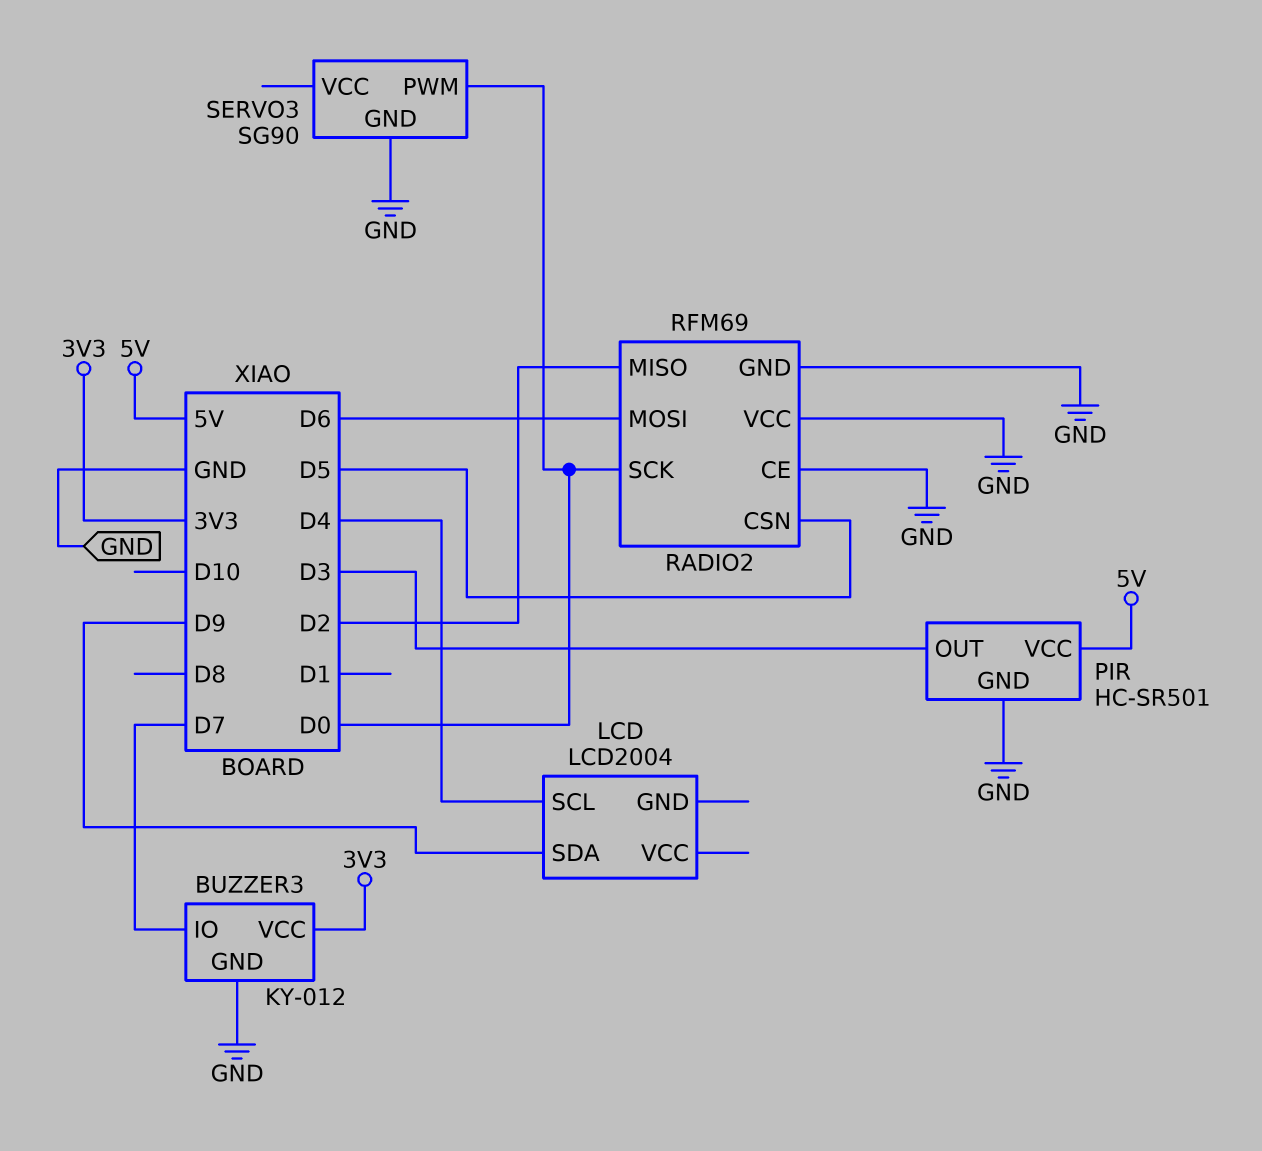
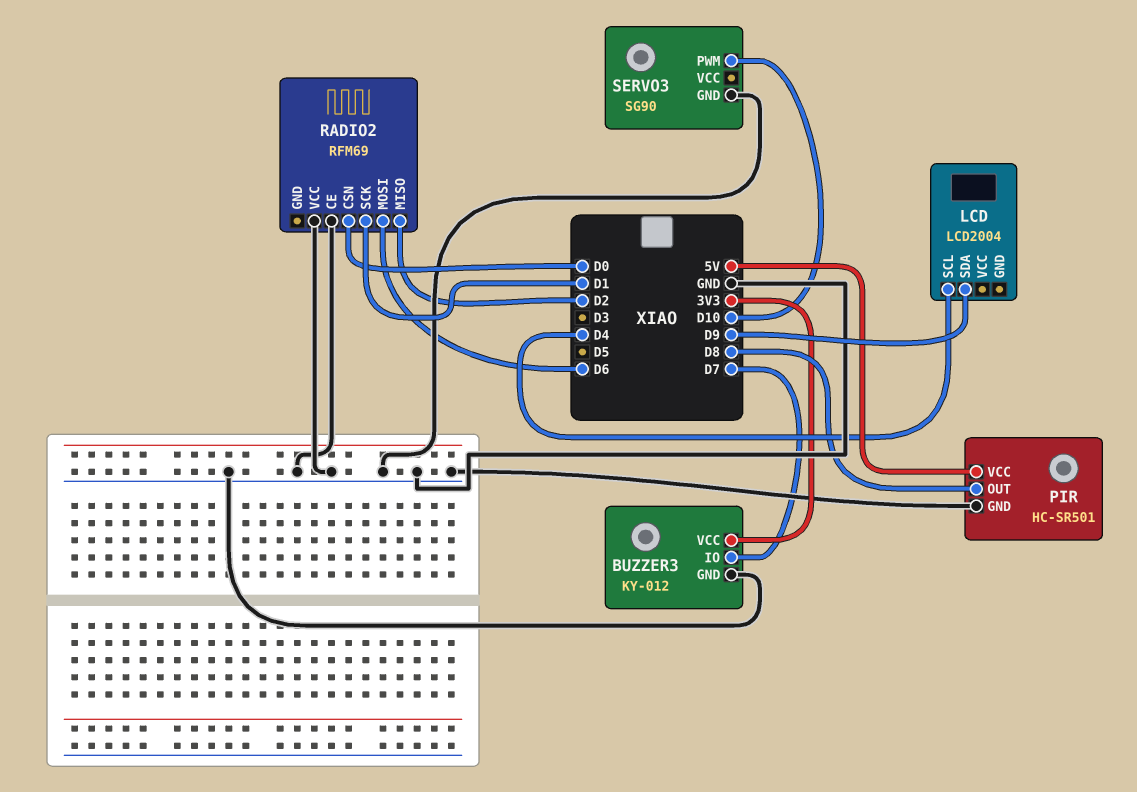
PIR pin OUT: D3 -> D8
RADIO2 pin CSN: D5 -> D0
RADIO2 pin GND: GND -> none
RADIO2 pin SCK: D0 -> D1
SERVO3 pin PWM: D0 -> D10

